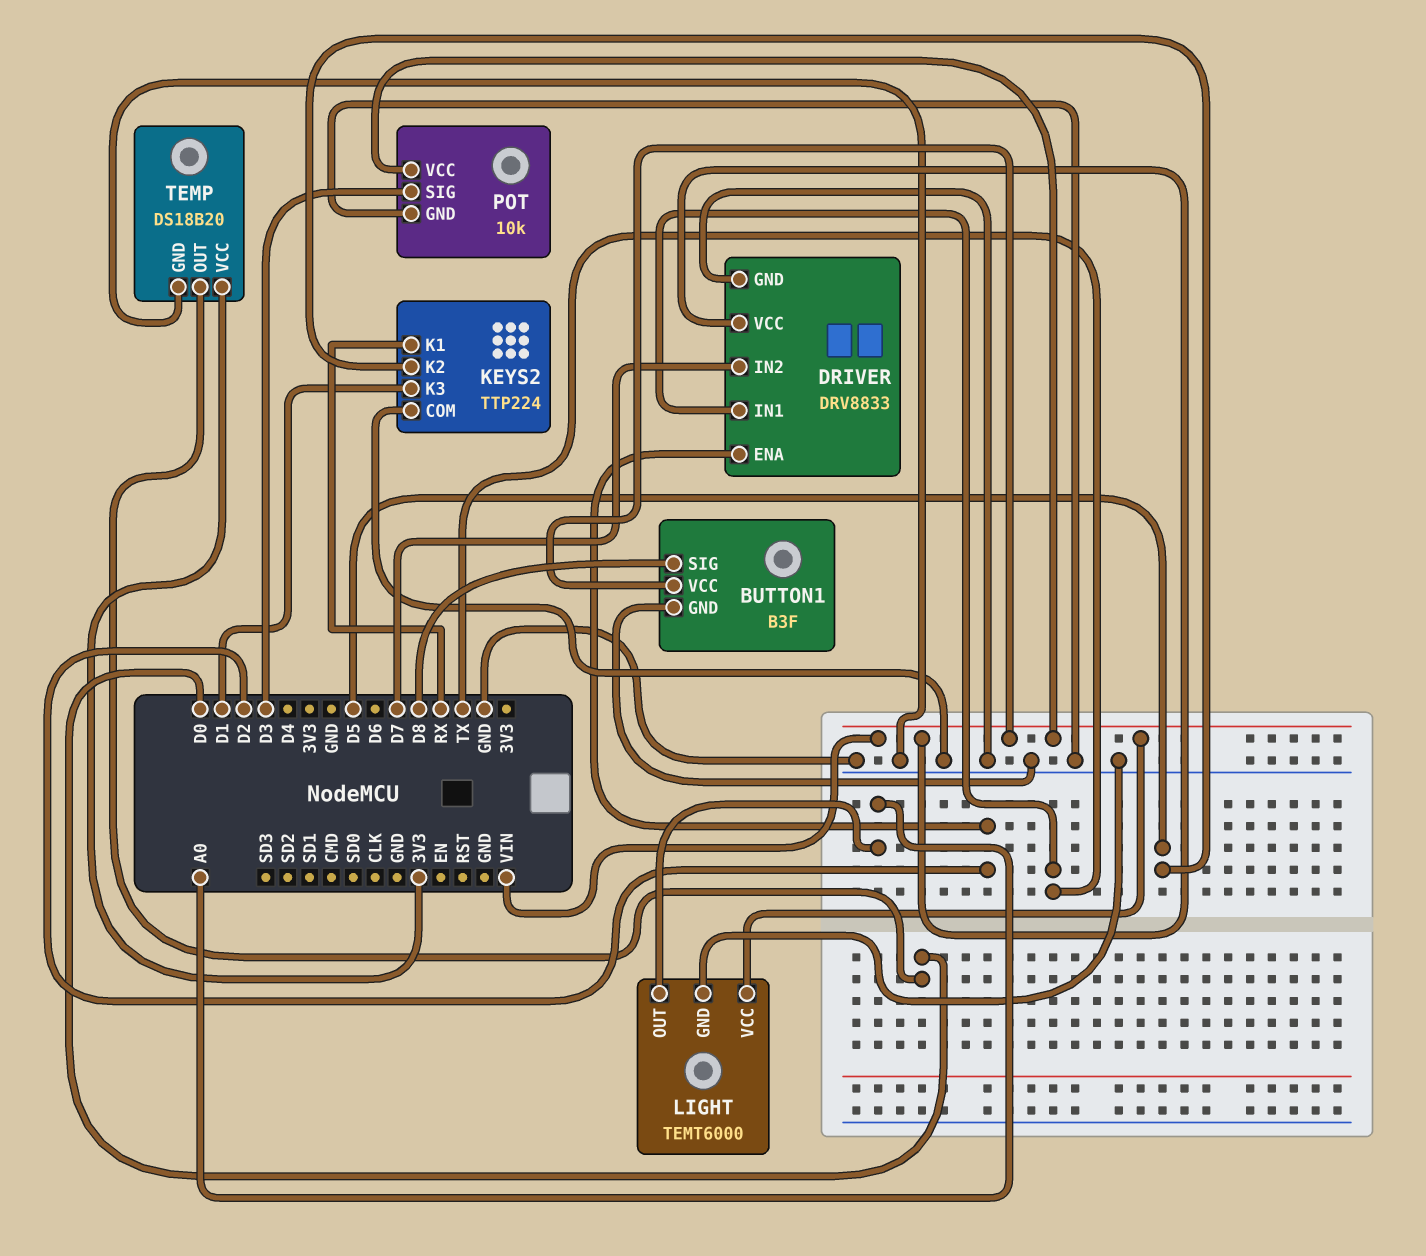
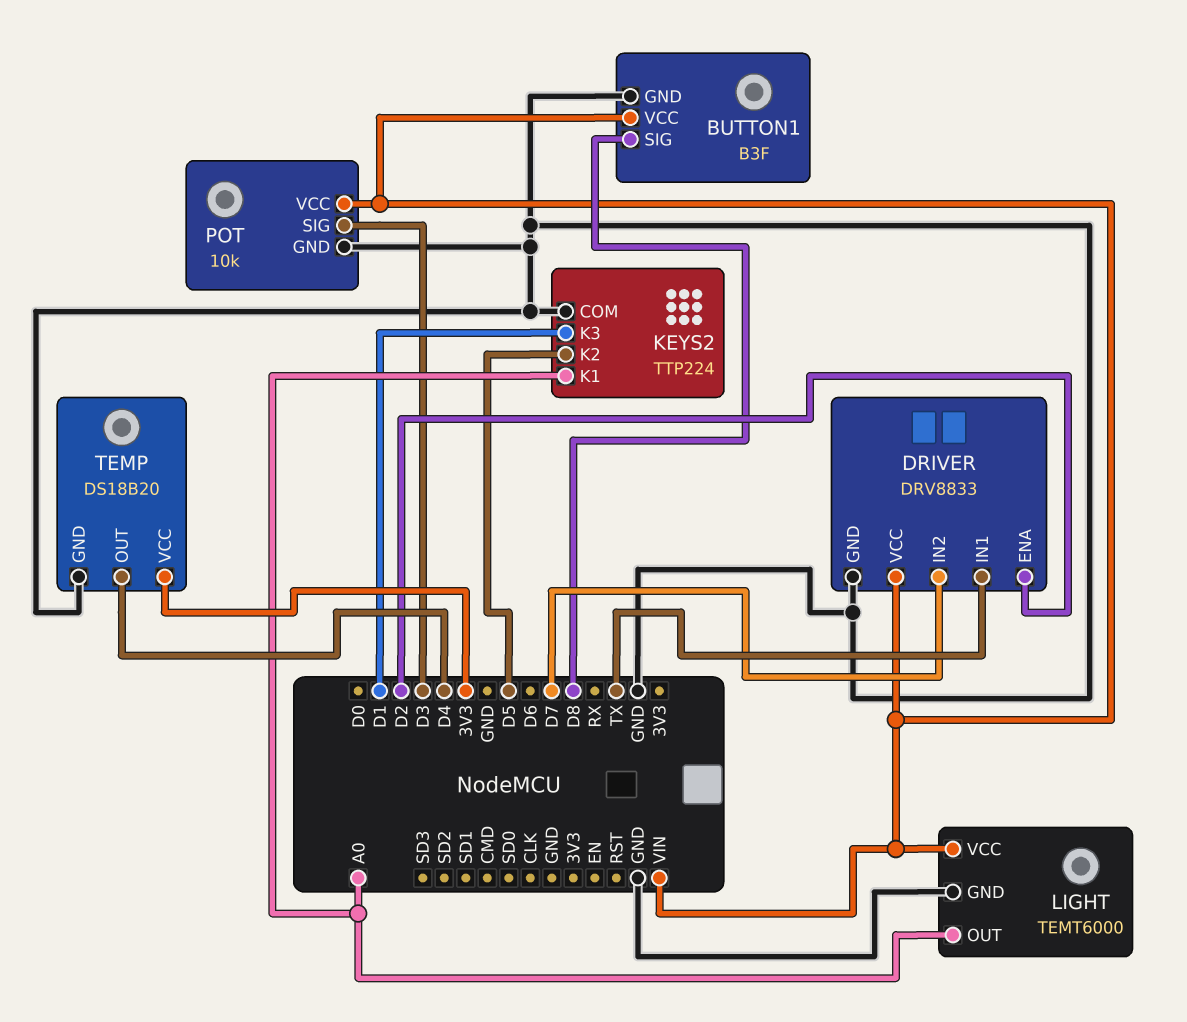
KEYS2 pin K1: RX -> A0
TEMP pin OUT: D0 -> D4

